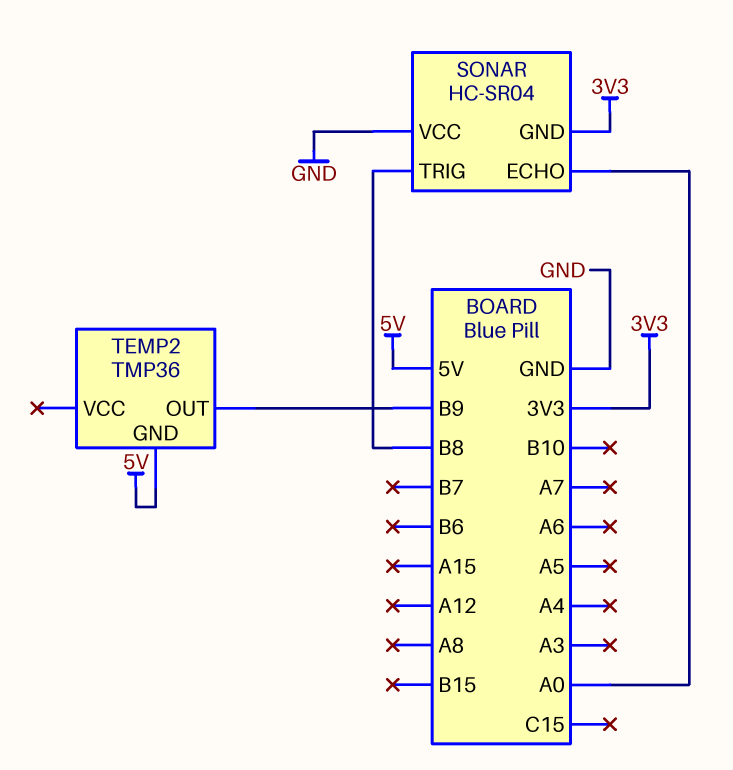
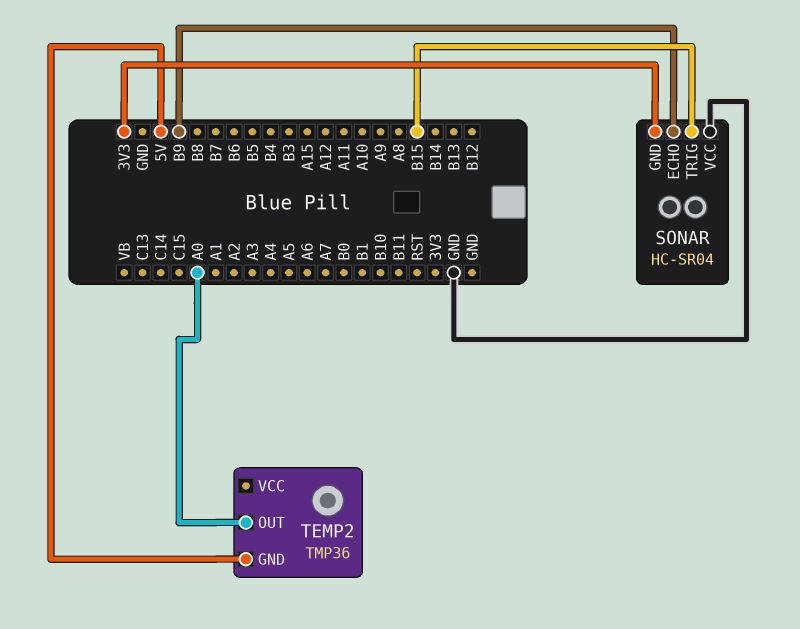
SONAR pin ECHO: A0 -> B9
SONAR pin TRIG: B8 -> B15
TEMP2 pin OUT: B9 -> A0

